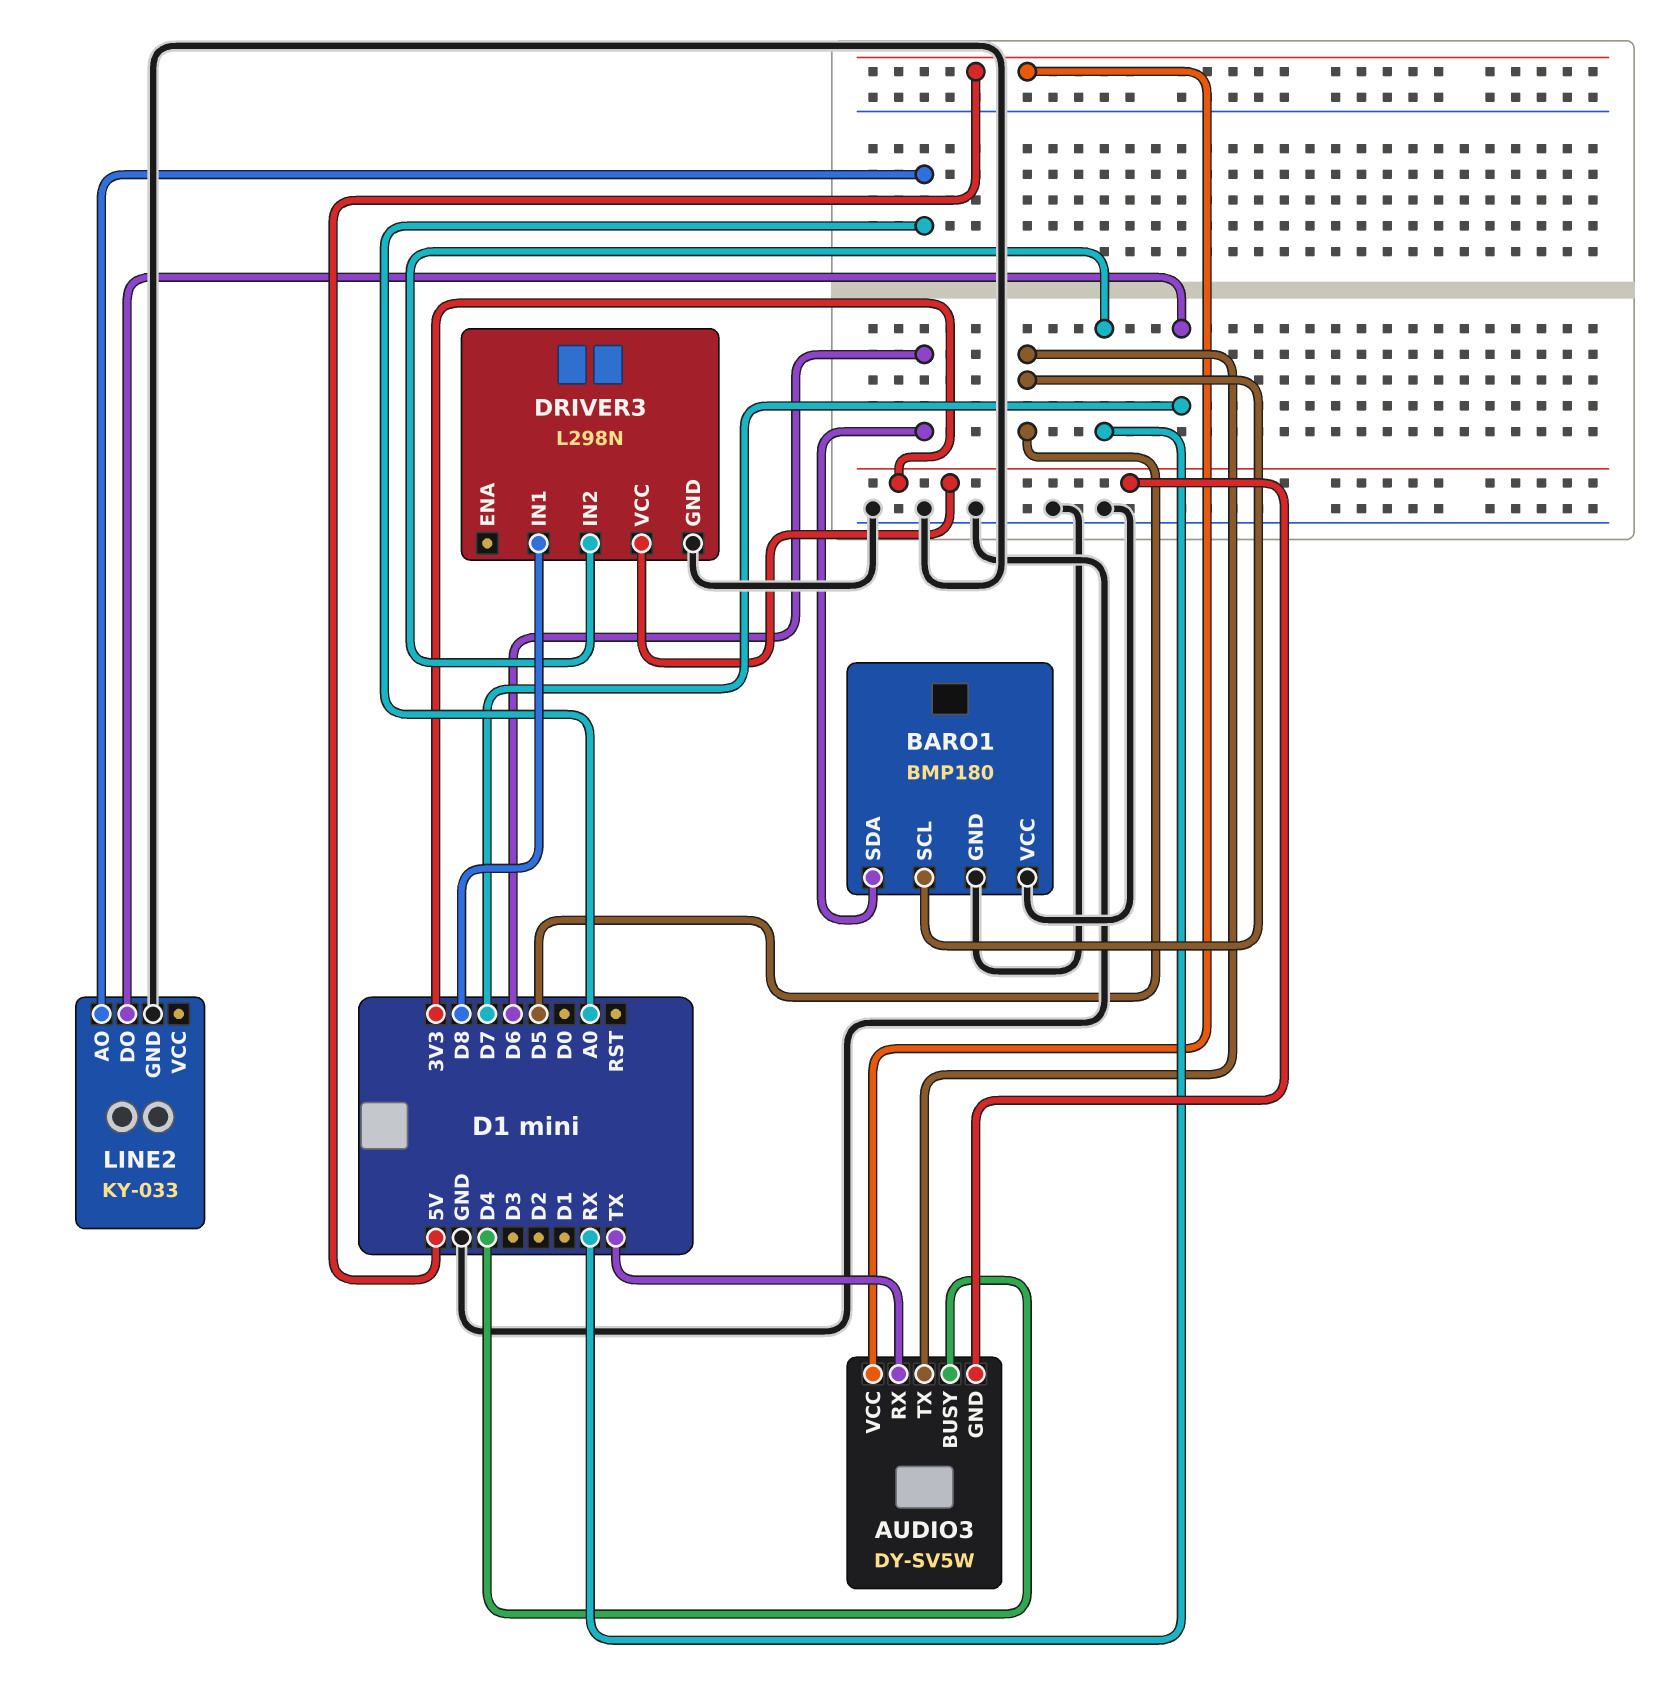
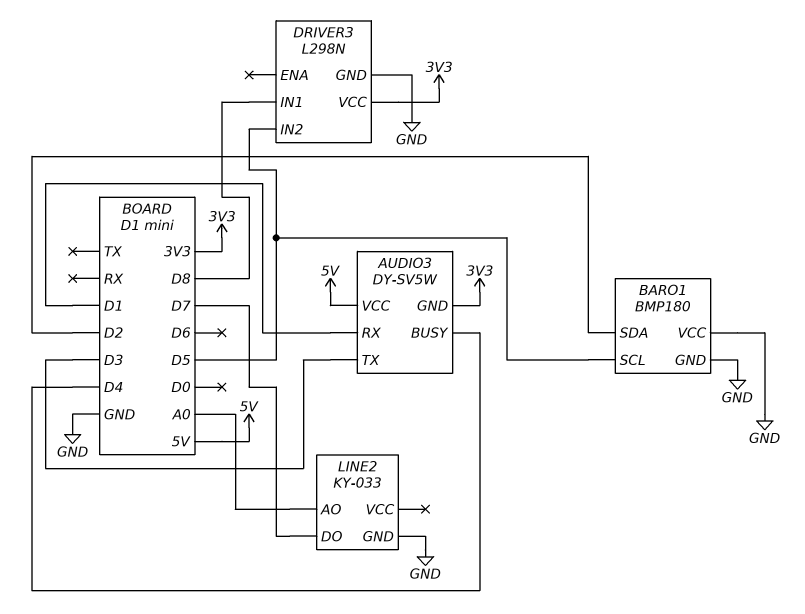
AUDIO3 pin RX: TX -> D1
AUDIO3 pin TX: D5 -> D3
BARO1 pin SDA: D6 -> D2
DRIVER3 pin IN2: RX -> D5

